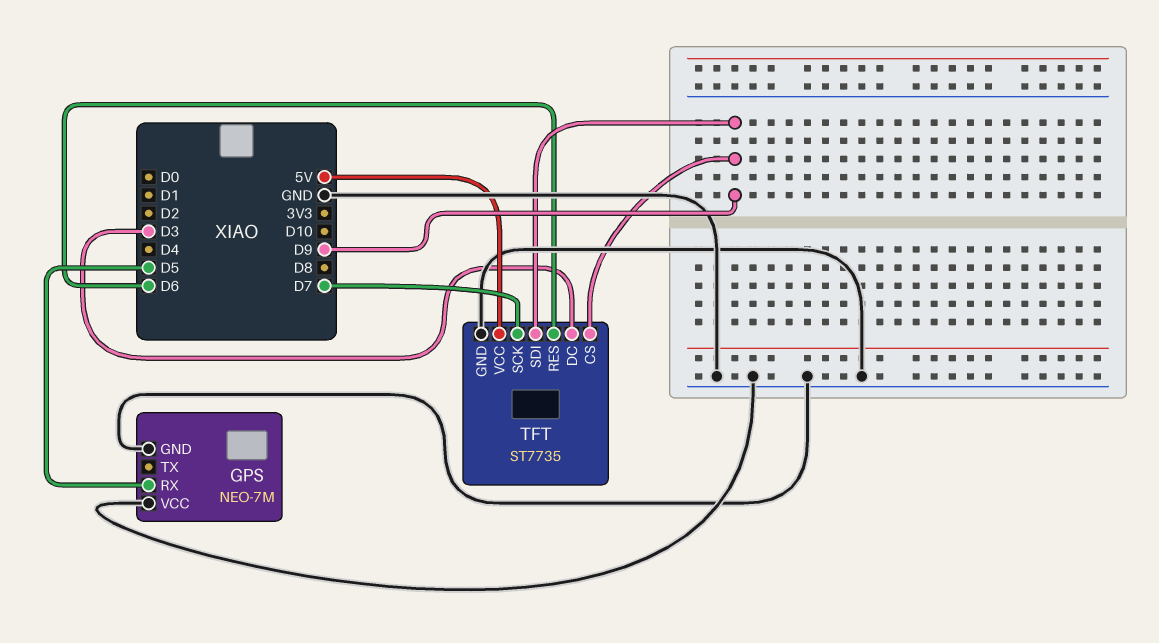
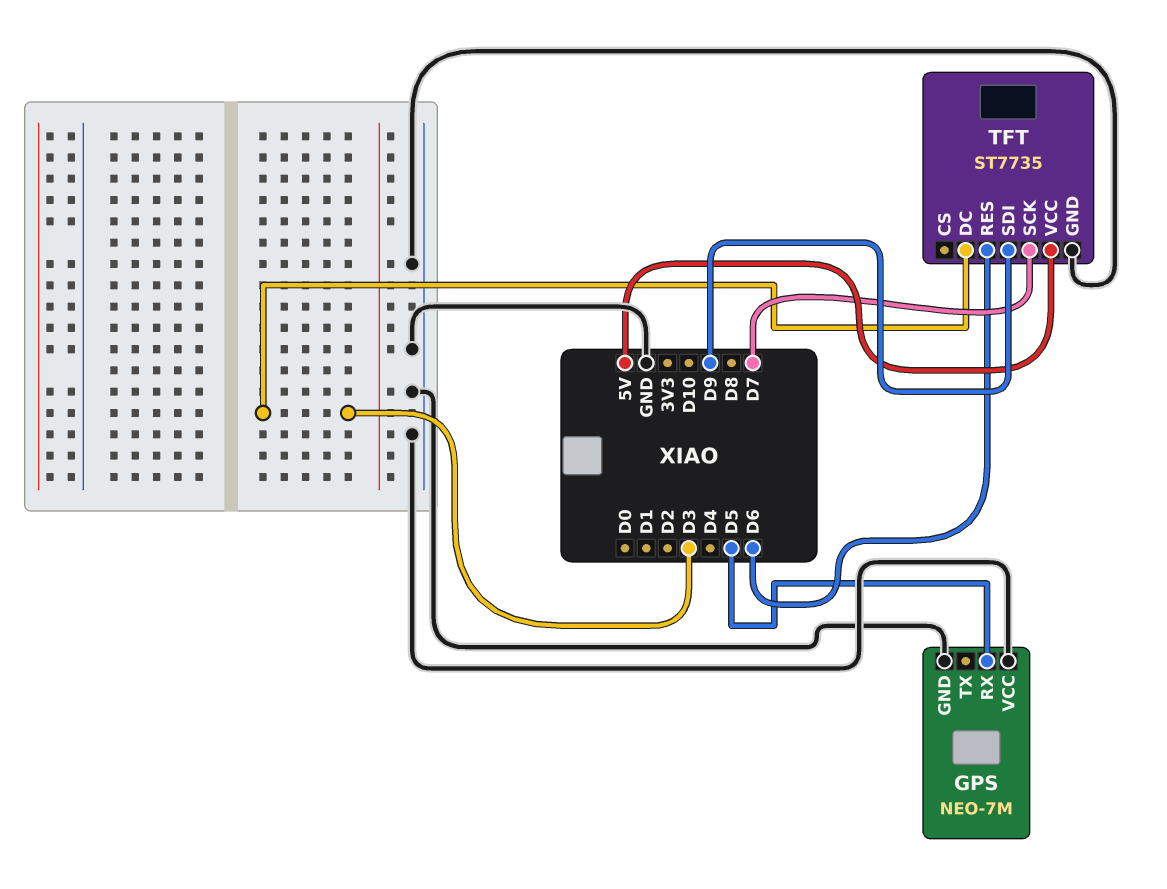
TFT pin CS: D9 -> none

